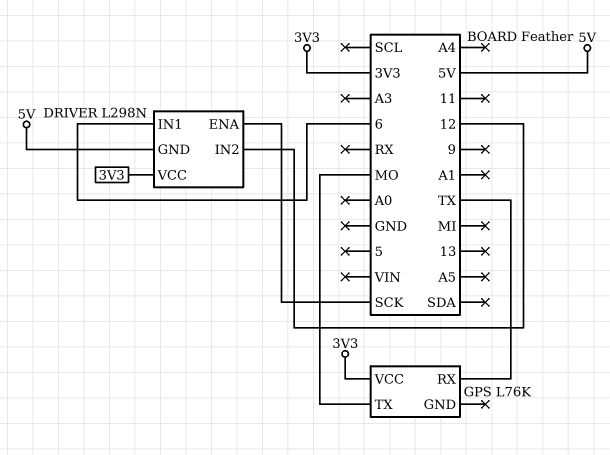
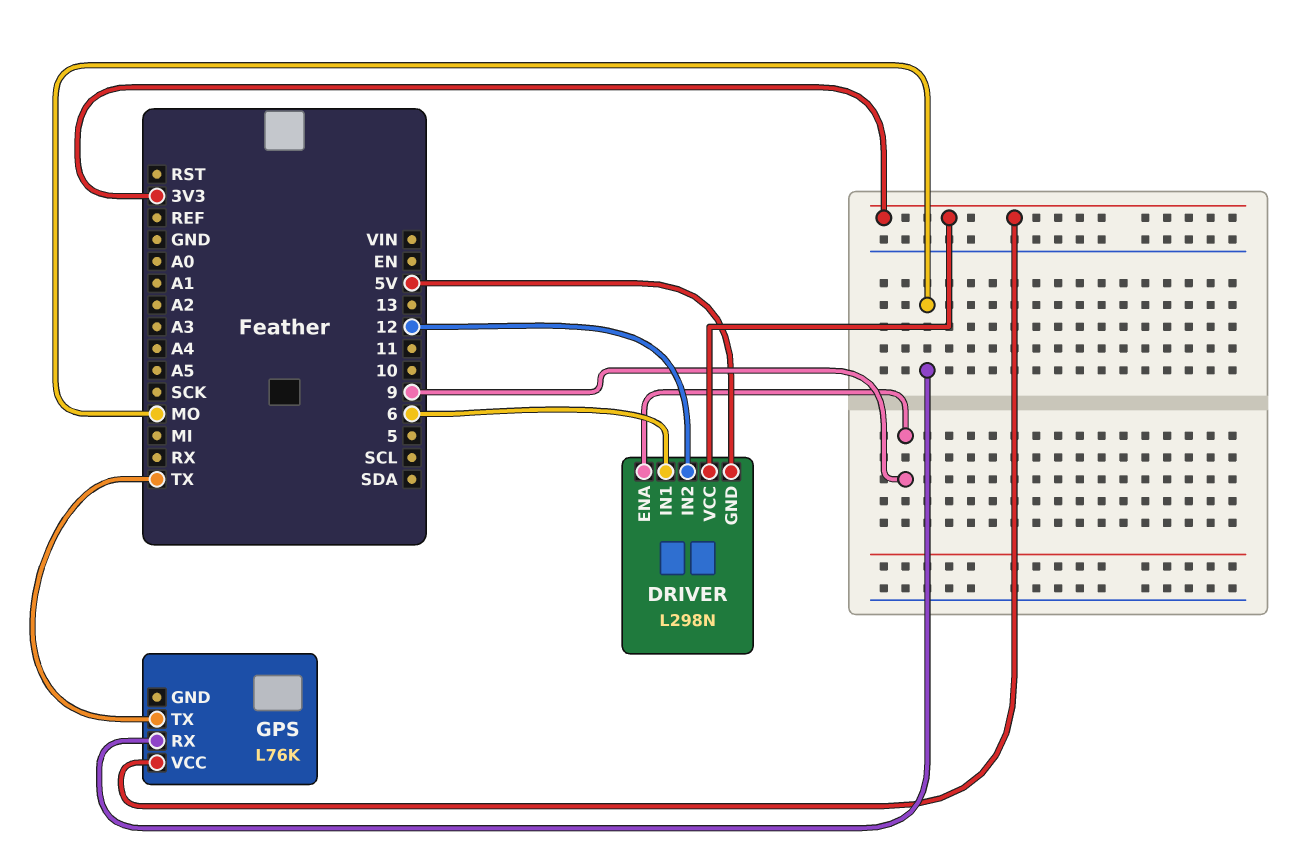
DRIVER pin ENA: SCK -> 9
GPS pin RX: TX -> MO
GPS pin TX: MO -> TX

